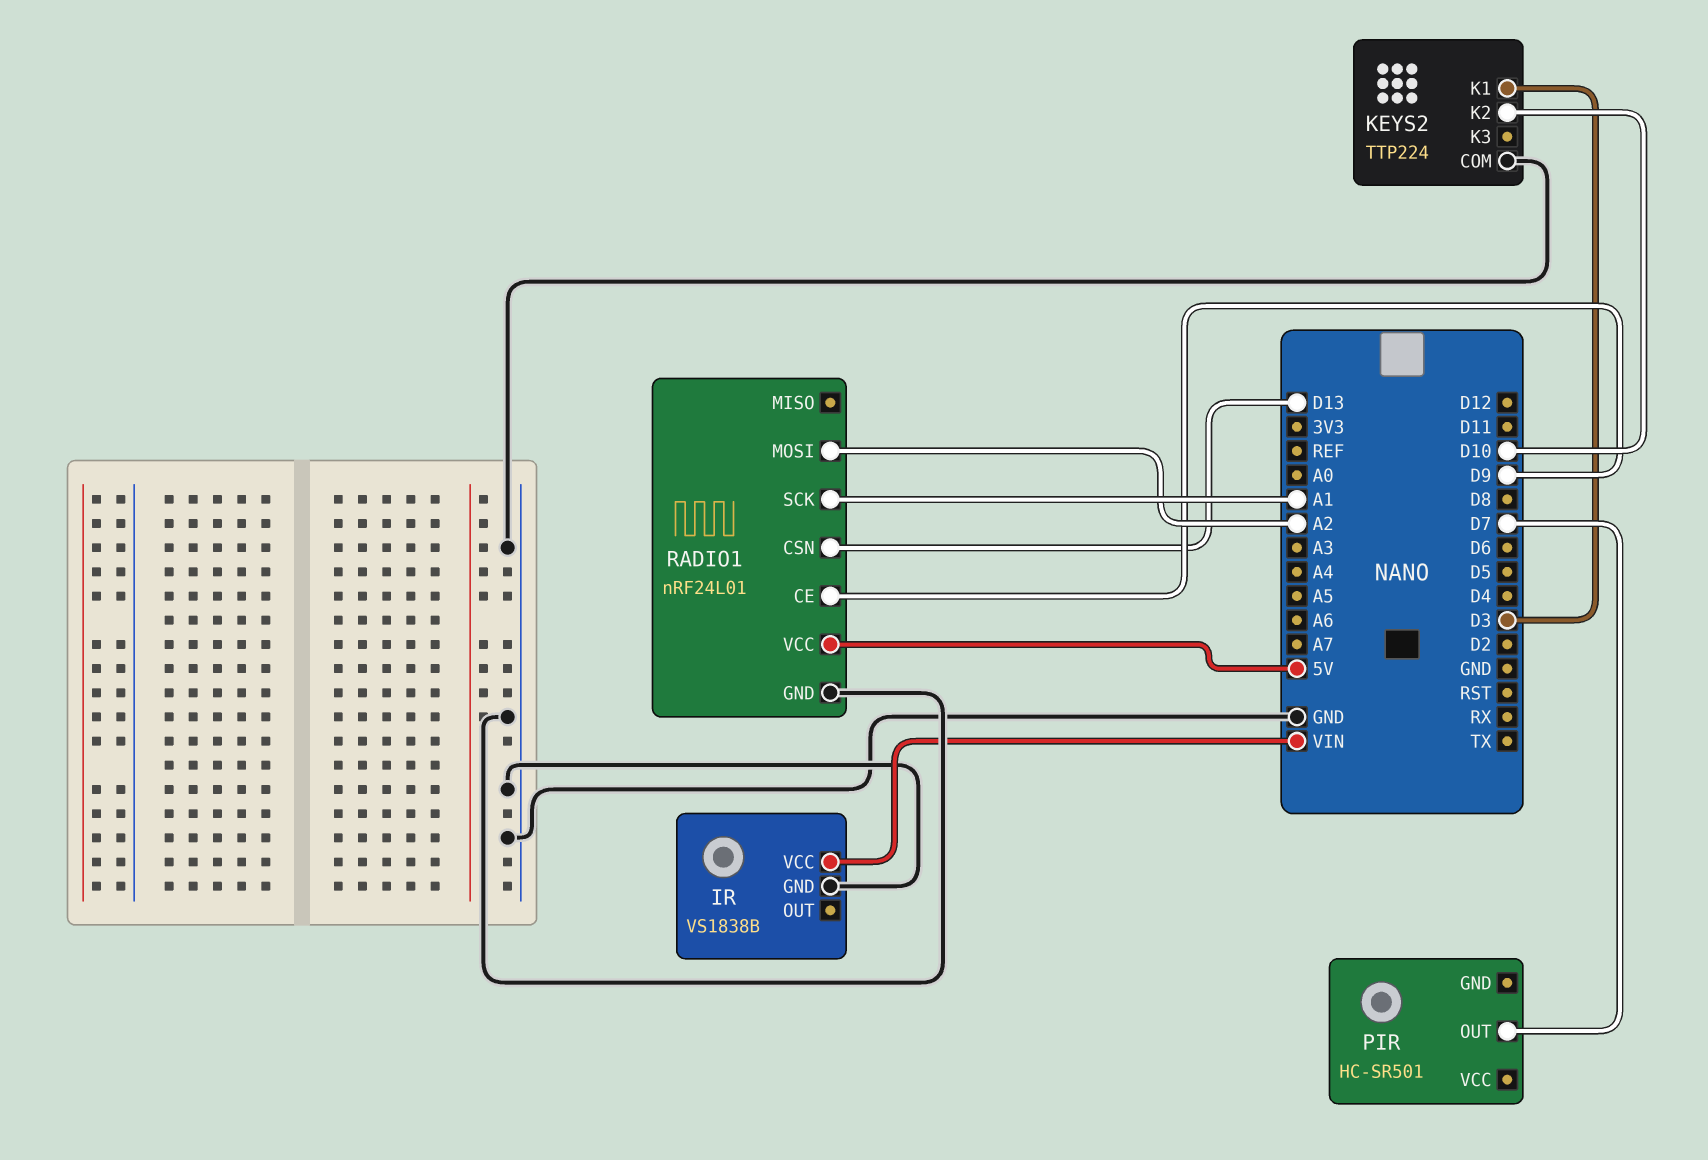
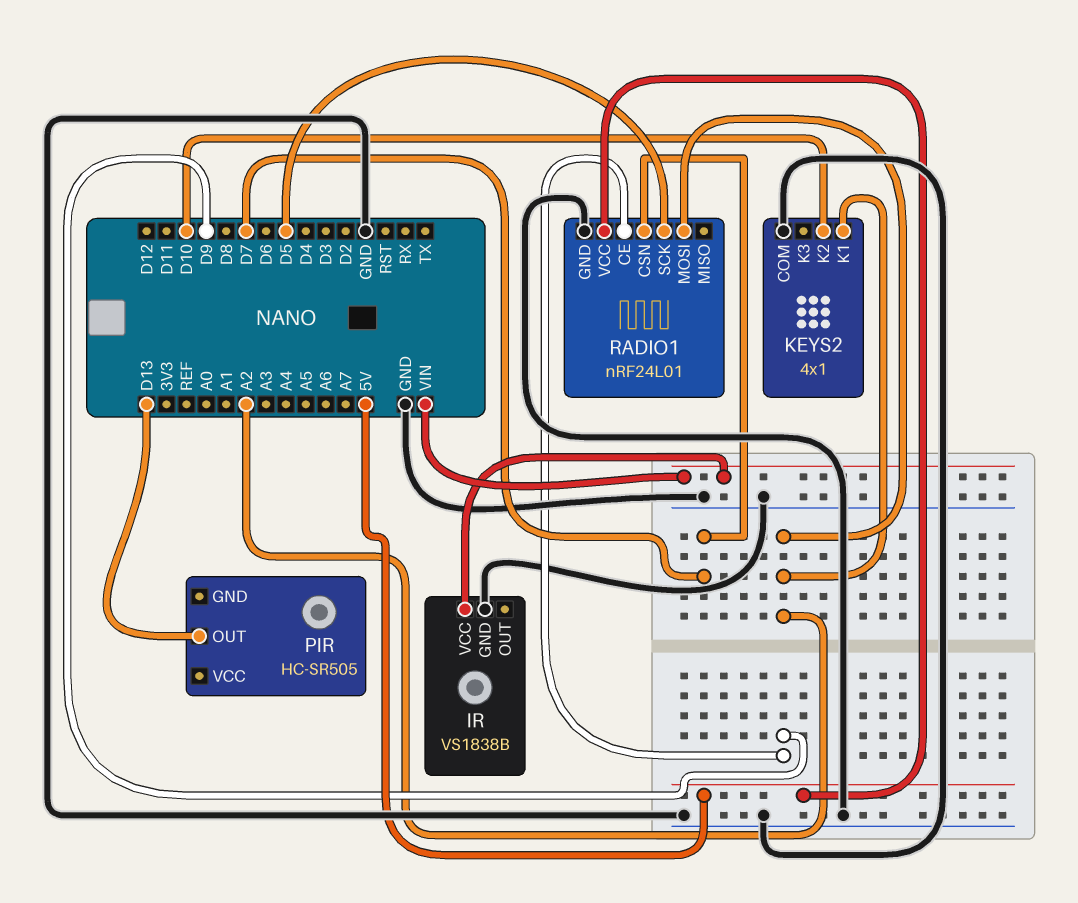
KEYS2: TTP224 -> 4x1
KEYS2 pin K1: D3 -> A2
PIR: HC-SR501 -> HC-SR505
PIR pin OUT: D7 -> D13
RADIO1 pin CSN: D13 -> D7
RADIO1 pin SCK: A1 -> D5

